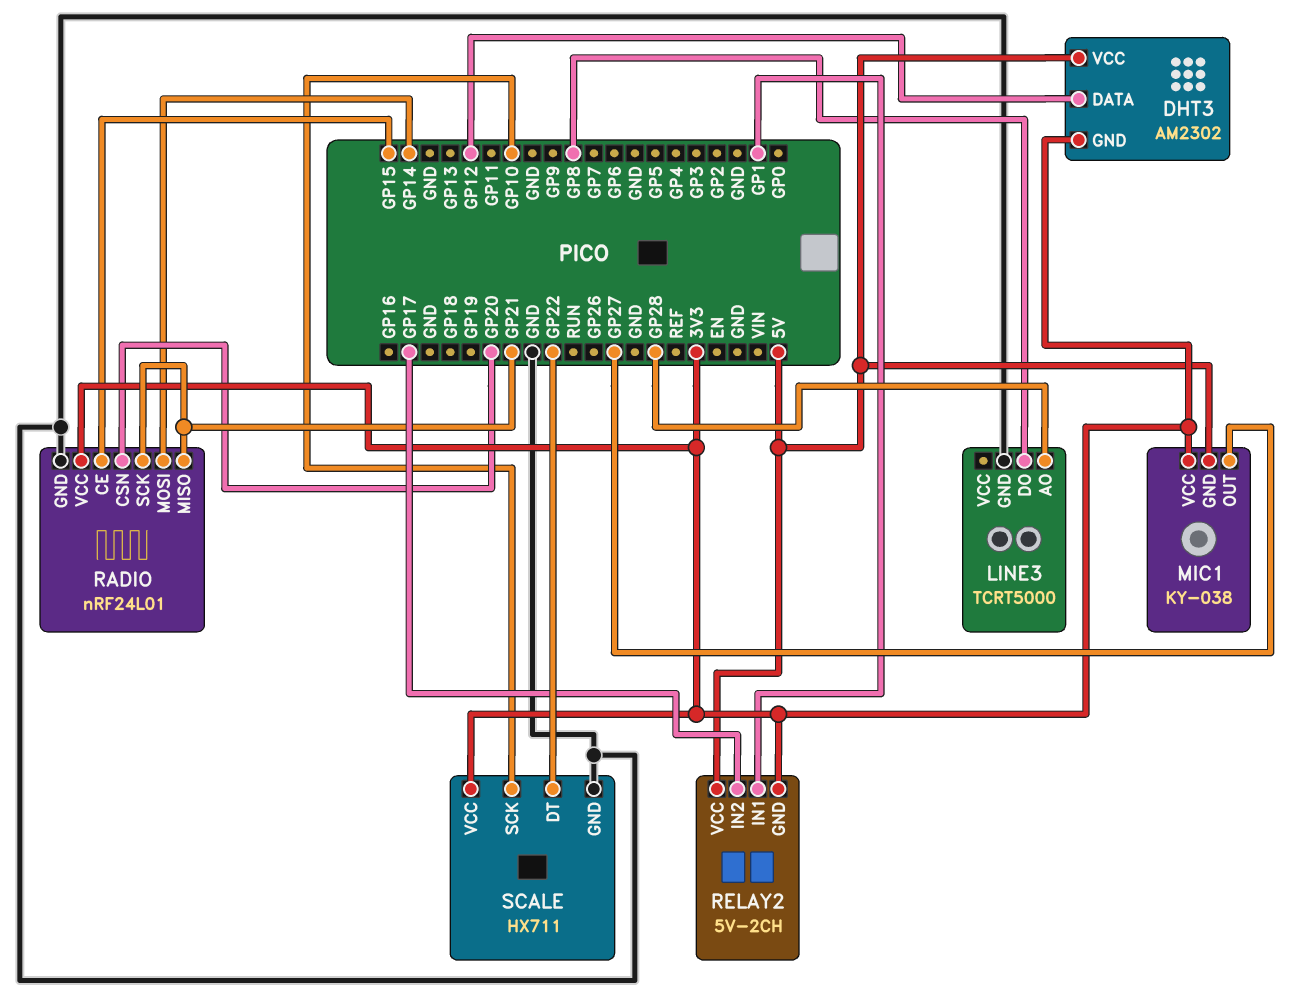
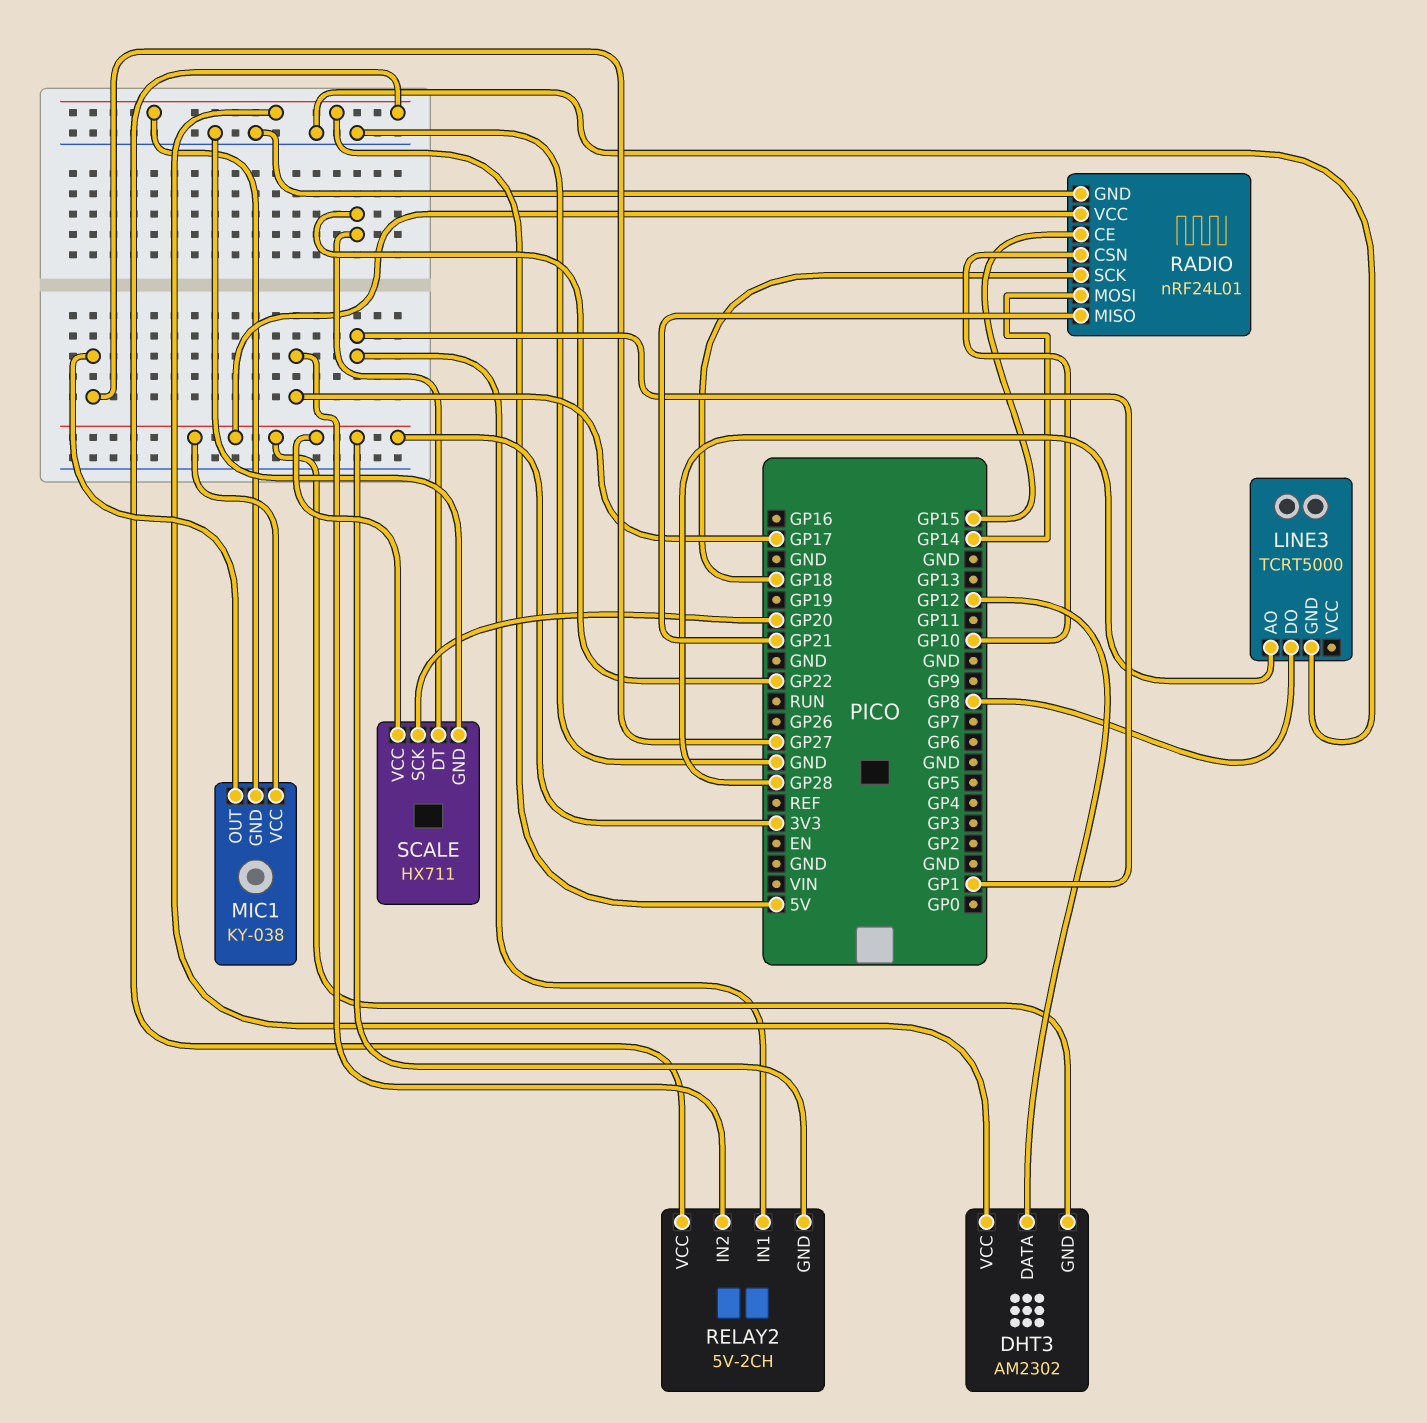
RADIO pin CSN: GP20 -> GP10
RADIO pin SCK: GP21 -> GP18
SCALE pin SCK: GP10 -> GP20

